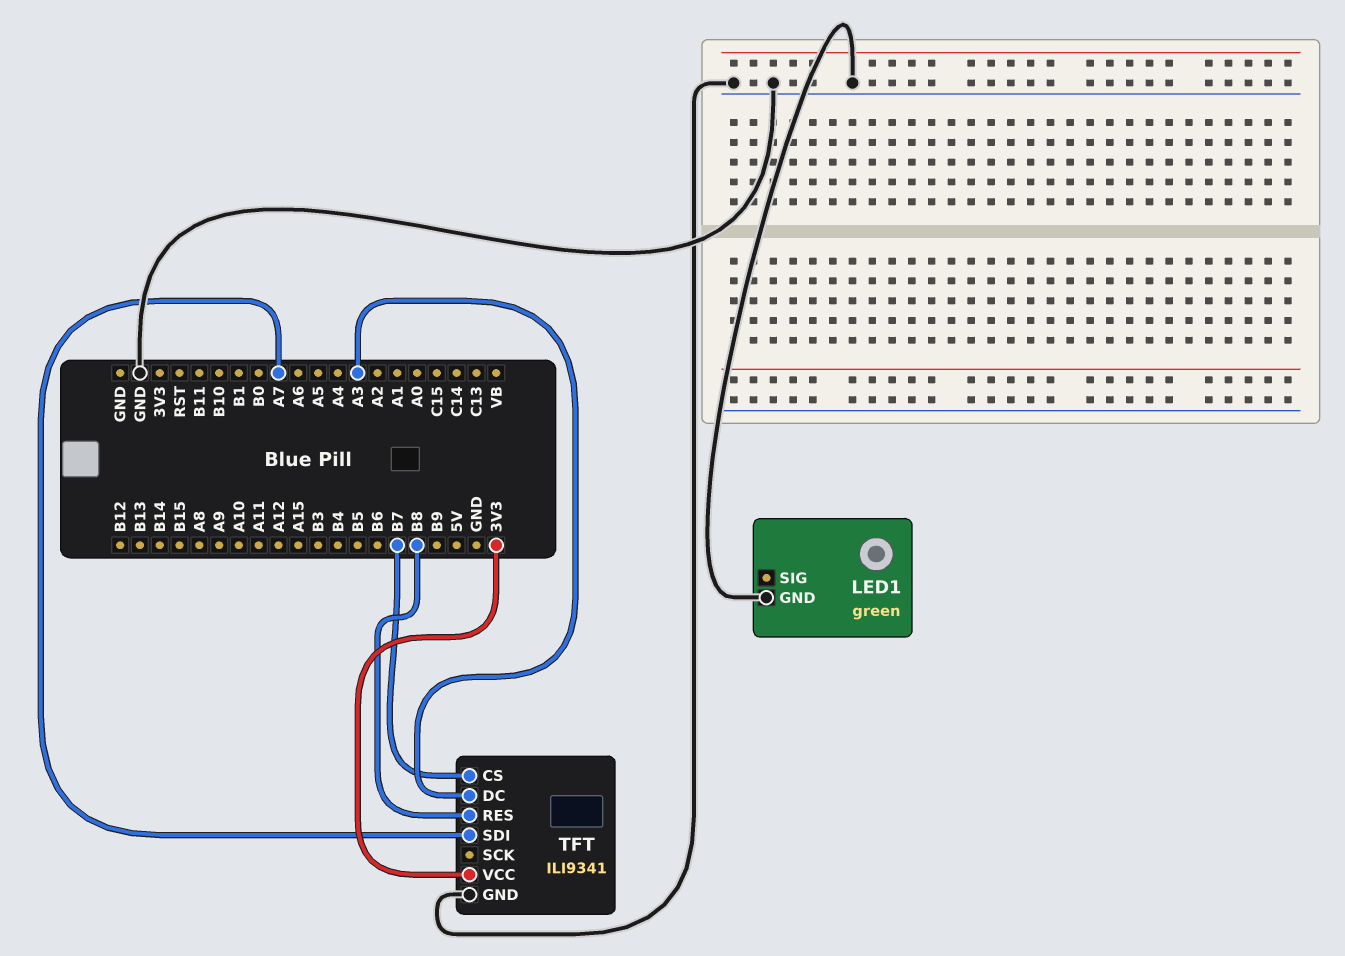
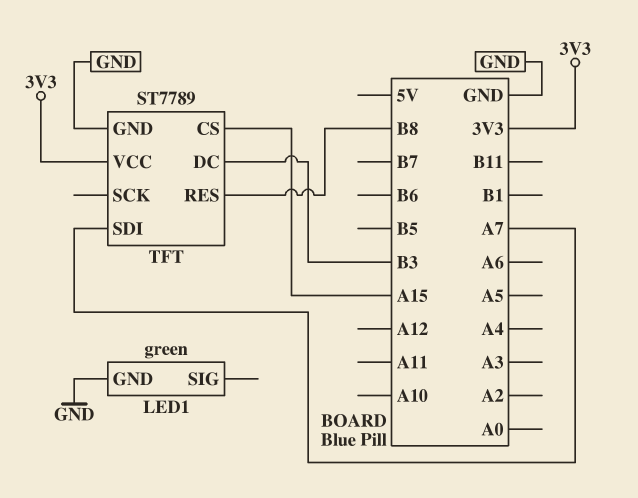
TFT: ILI9341 -> ST7789
TFT pin CS: B7 -> A15
TFT pin DC: A3 -> B3

